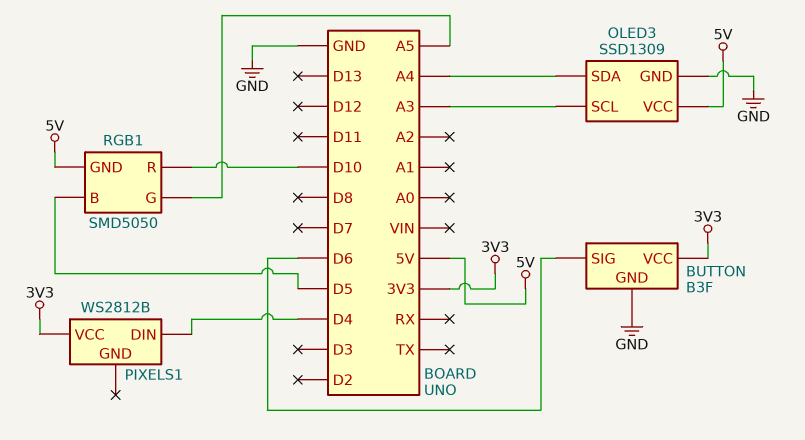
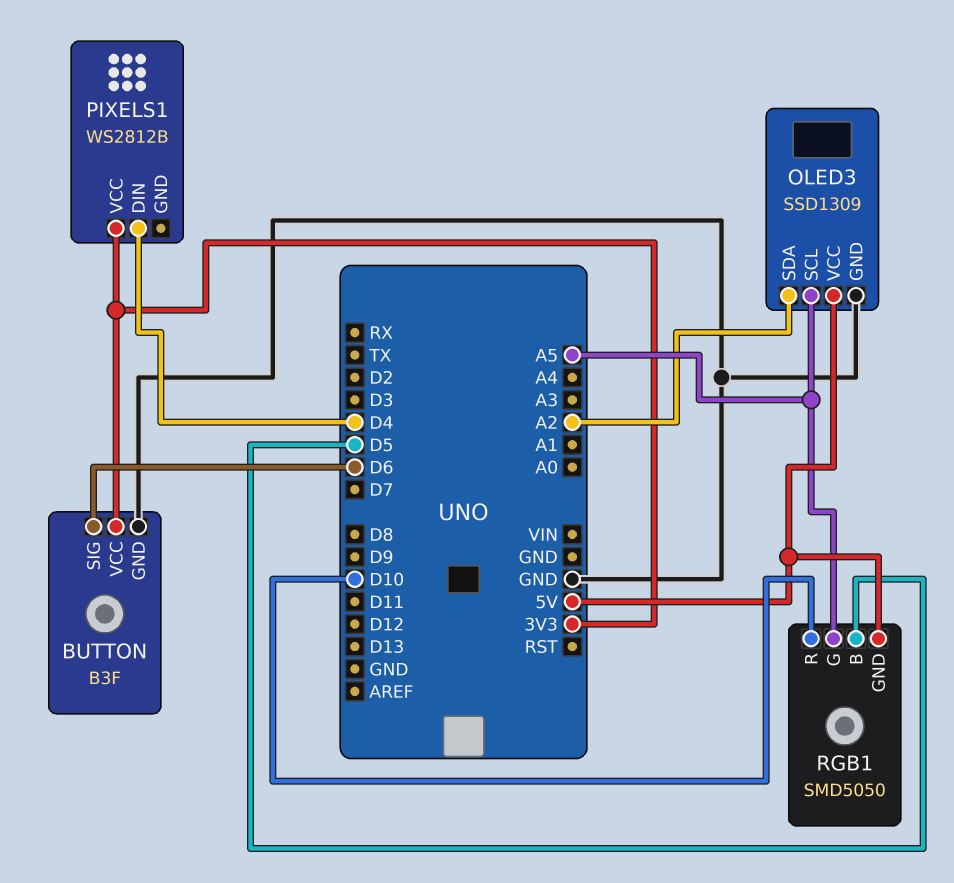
OLED3 pin SCL: A3 -> A5
OLED3 pin SDA: A4 -> A2

